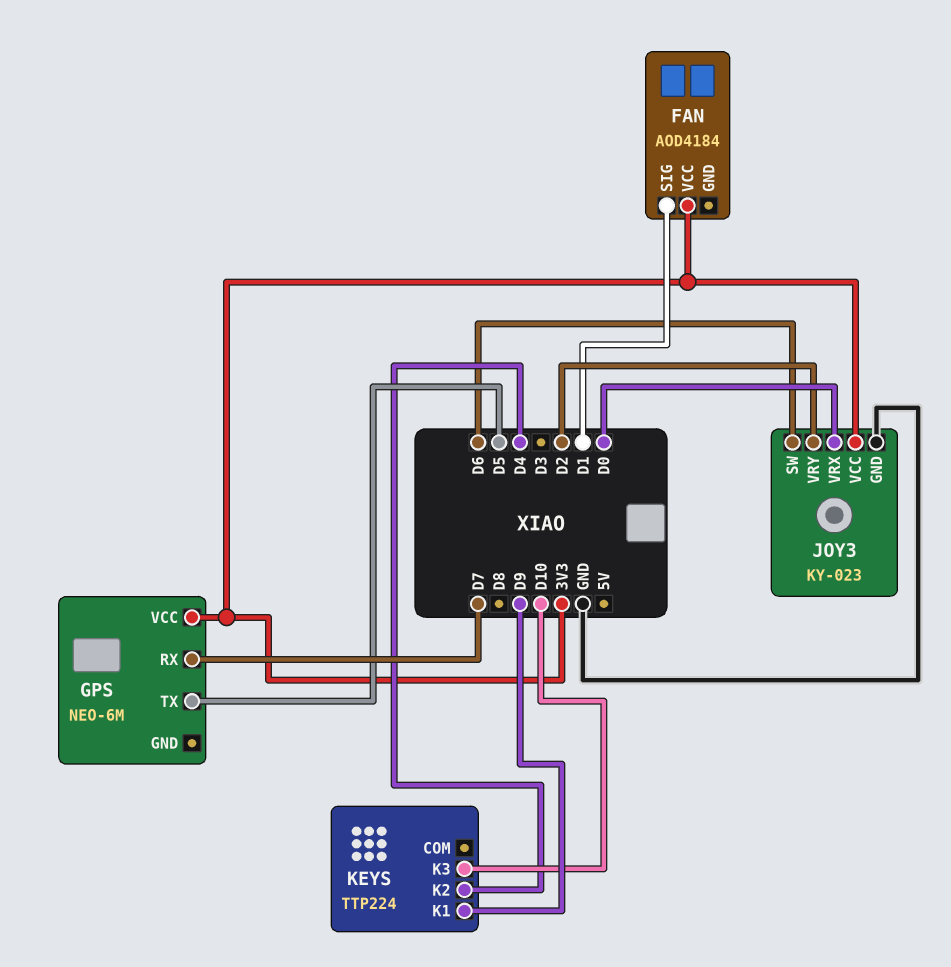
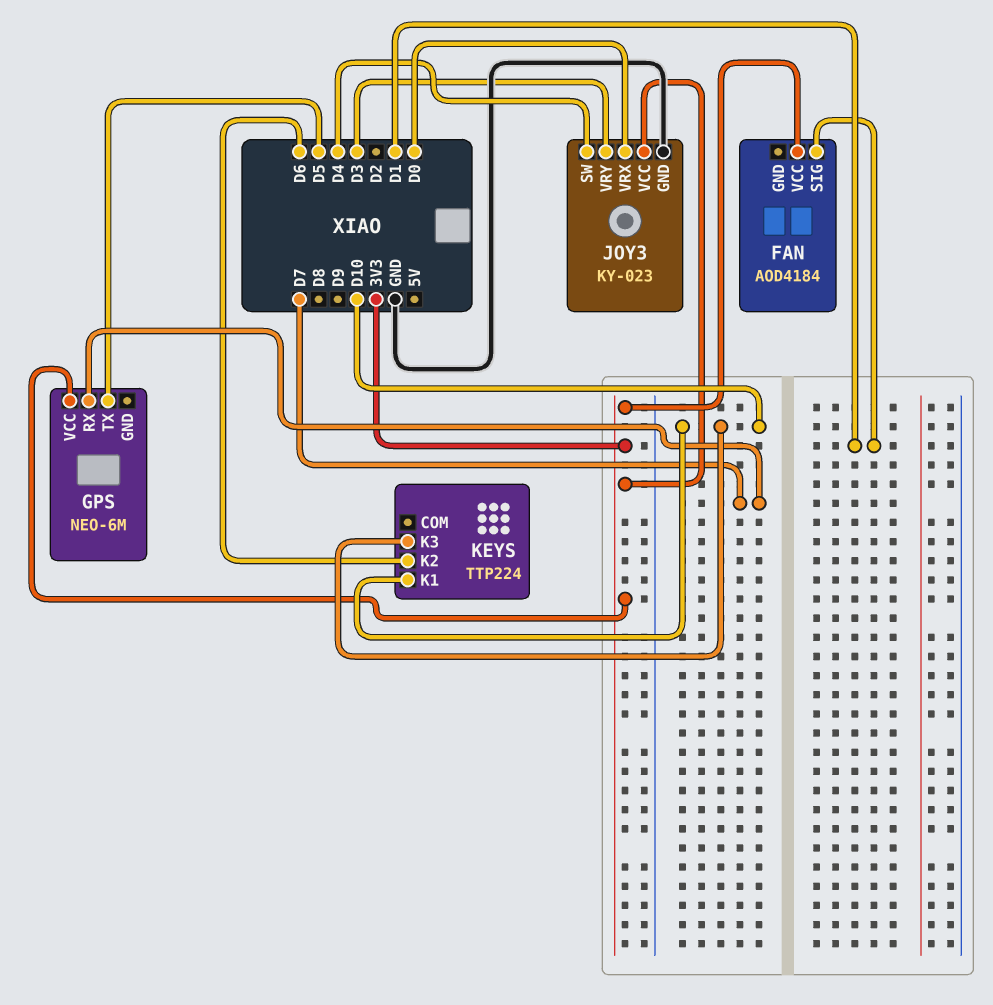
JOY3 pin SW: D6 -> D4
JOY3 pin VRY: D2 -> D3
KEYS pin K1: D9 -> D10
KEYS pin K2: D4 -> D6

